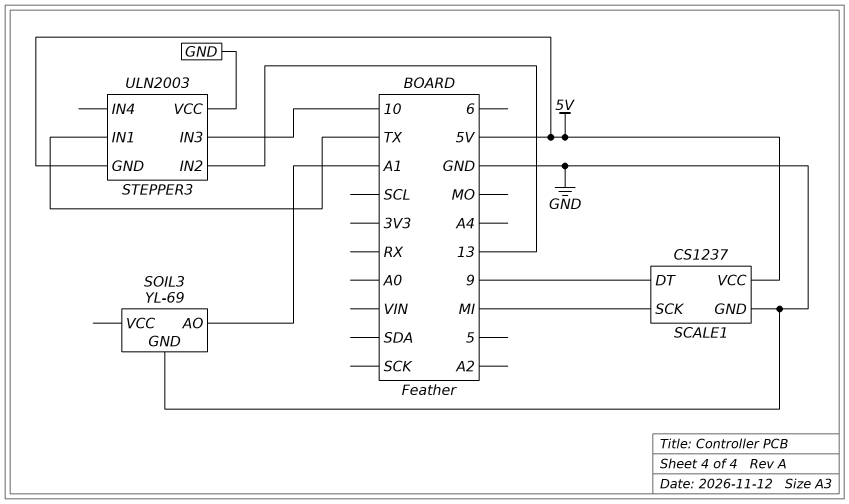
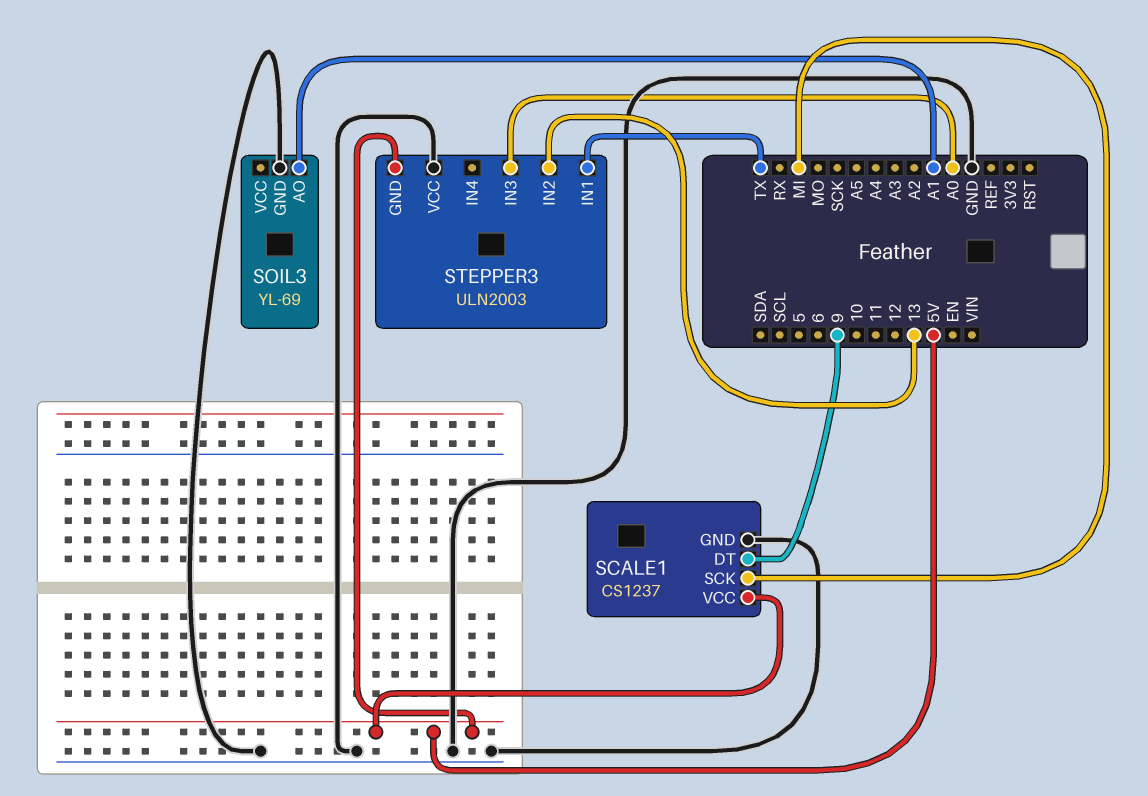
STEPPER3 pin IN3: 10 -> A0

